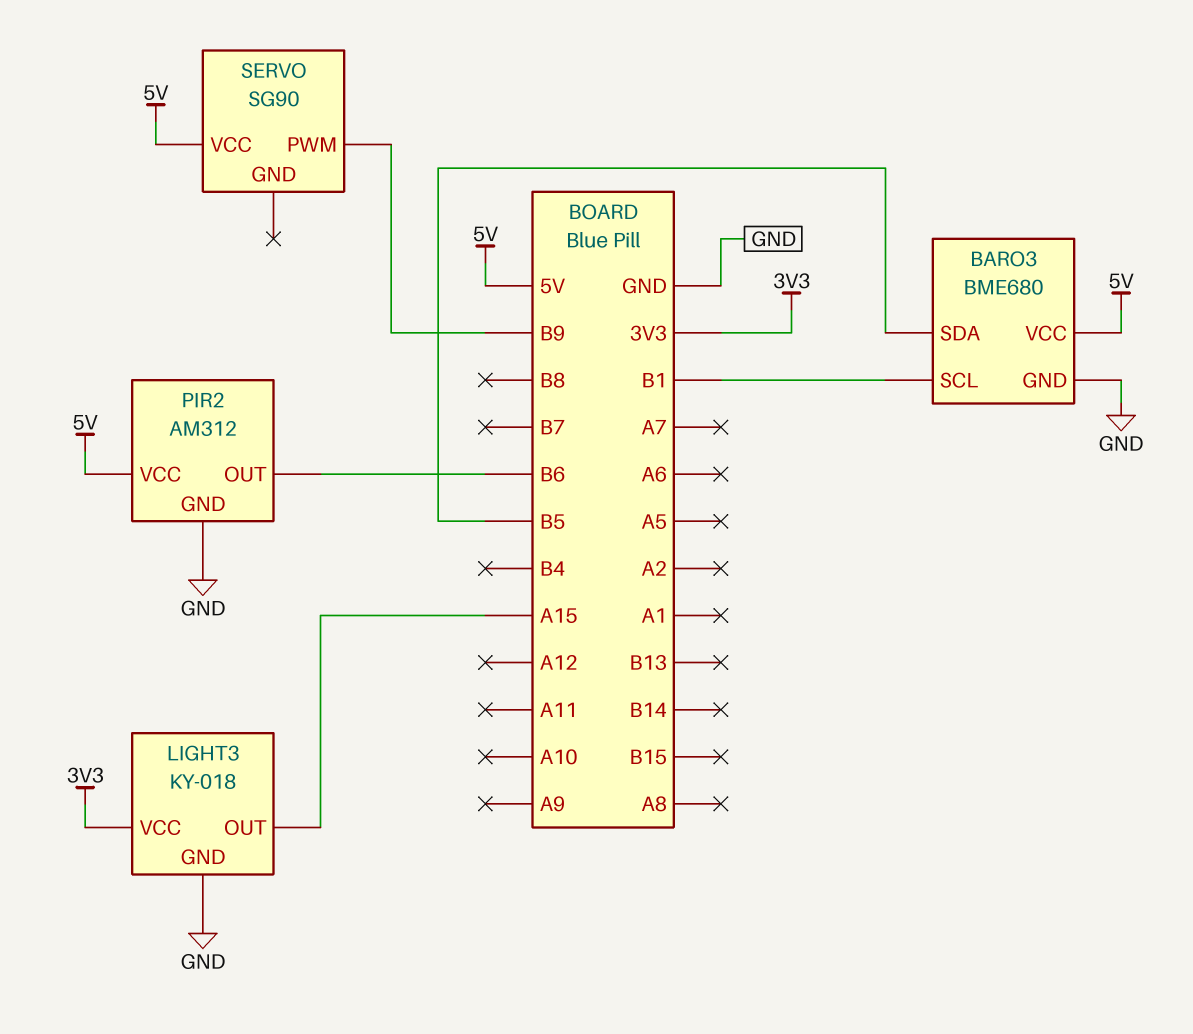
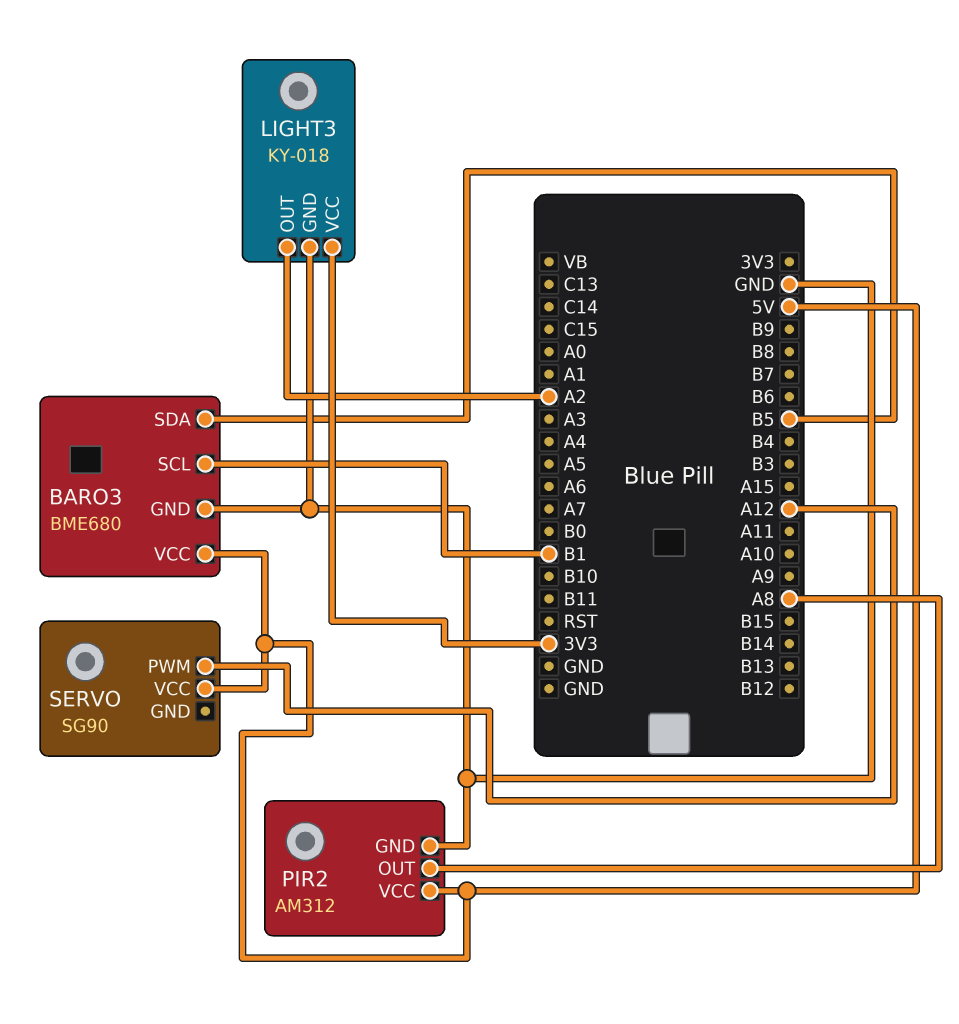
LIGHT3 pin OUT: A15 -> A2
PIR2 pin OUT: B6 -> A8
SERVO pin PWM: B9 -> A12

